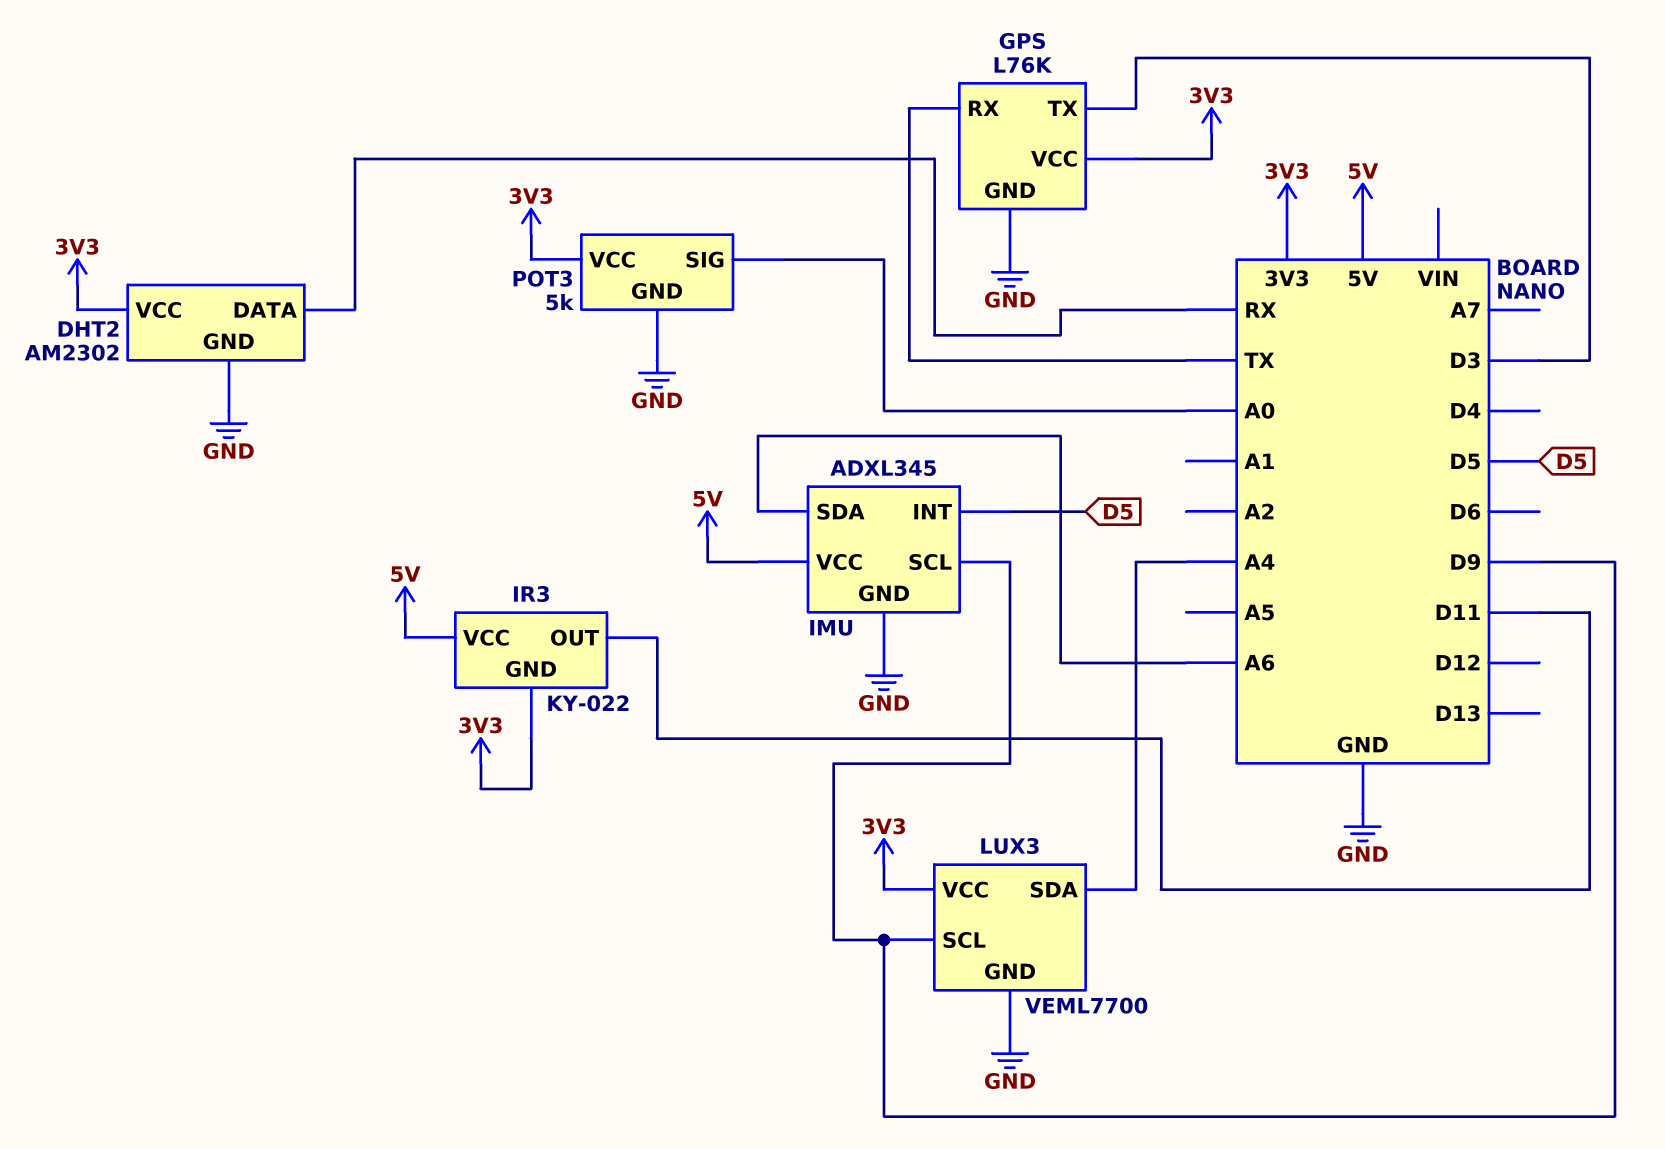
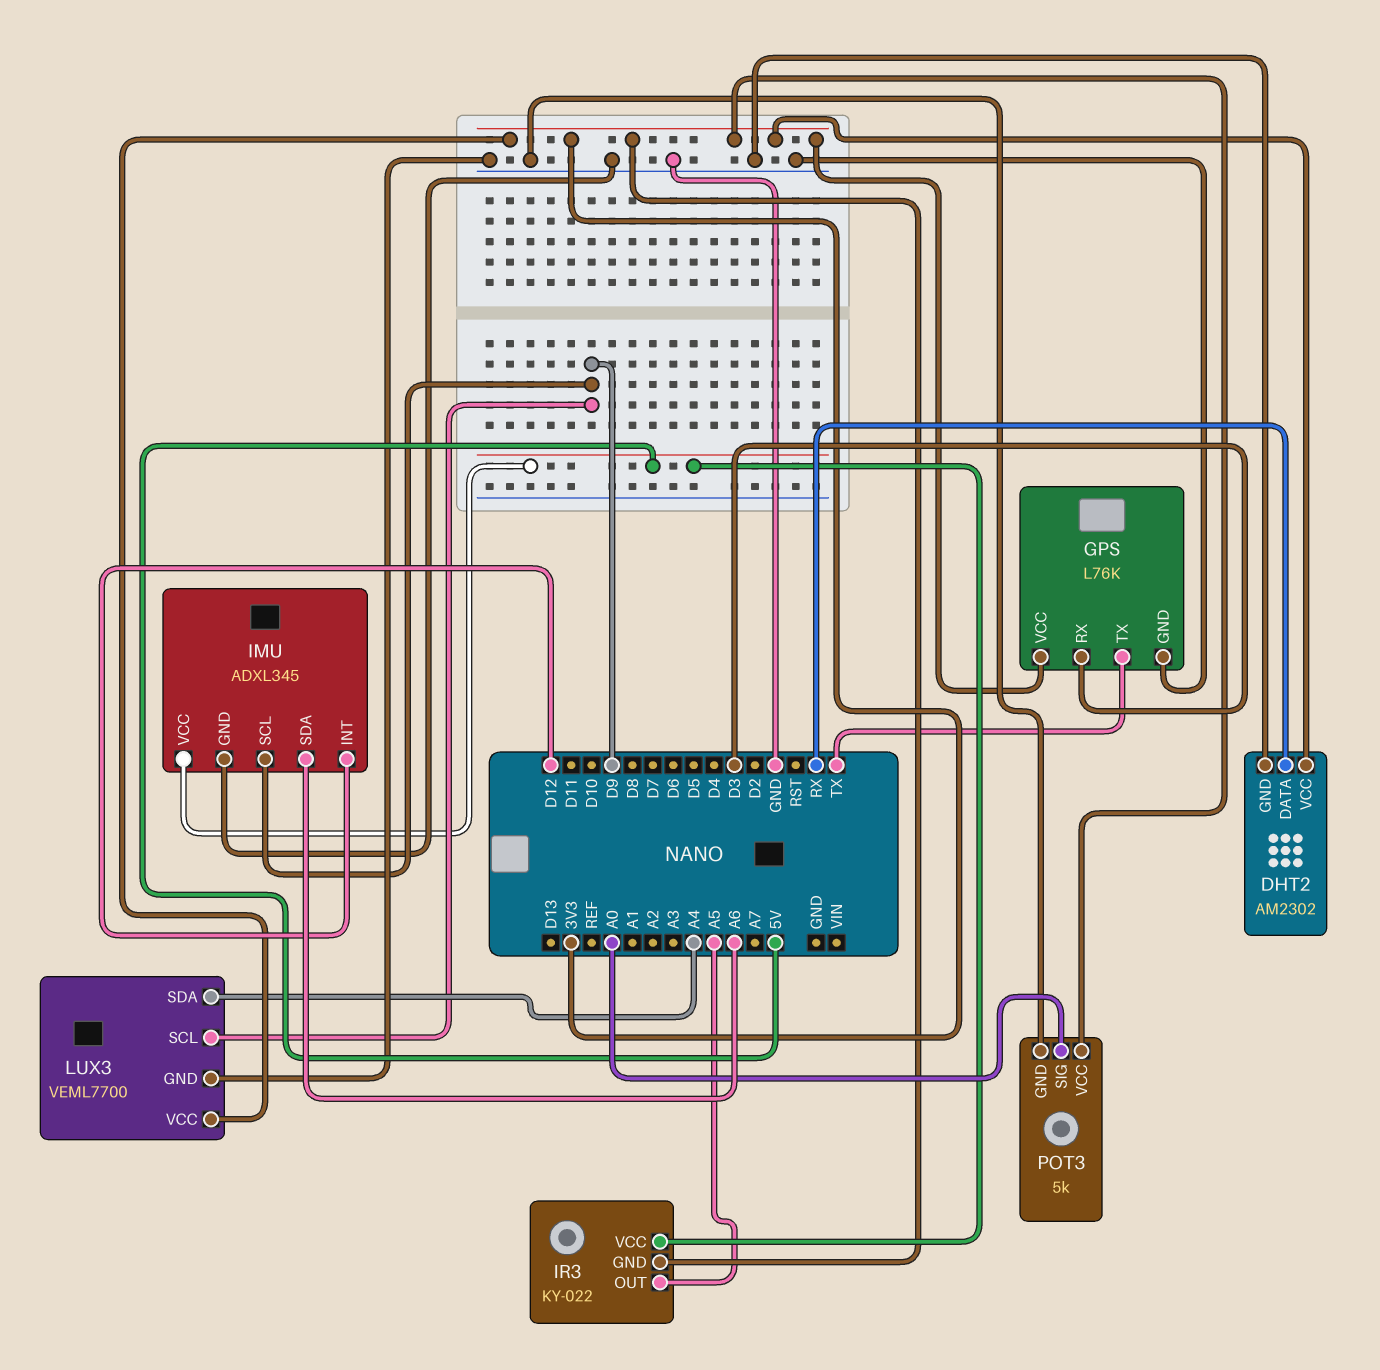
GPS pin RX: TX -> D3
GPS pin TX: D3 -> TX
IMU pin INT: D5 -> D12
IR3 pin OUT: D11 -> A5

